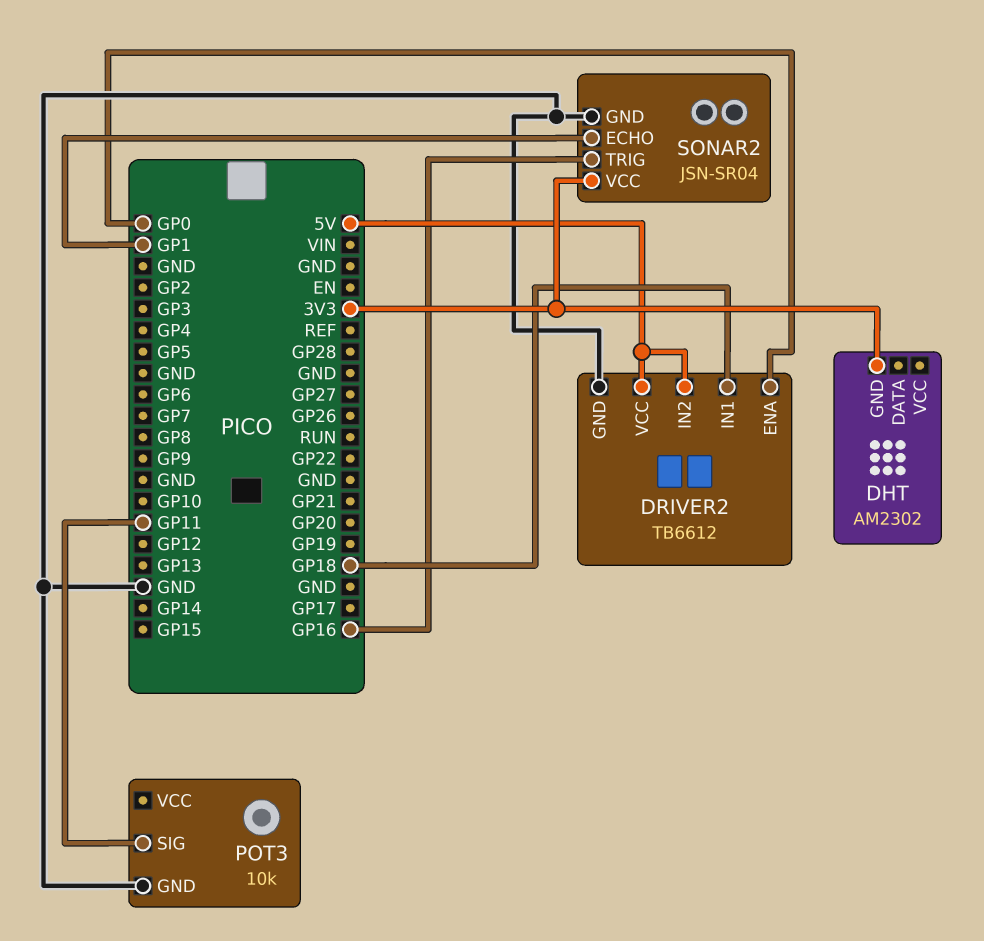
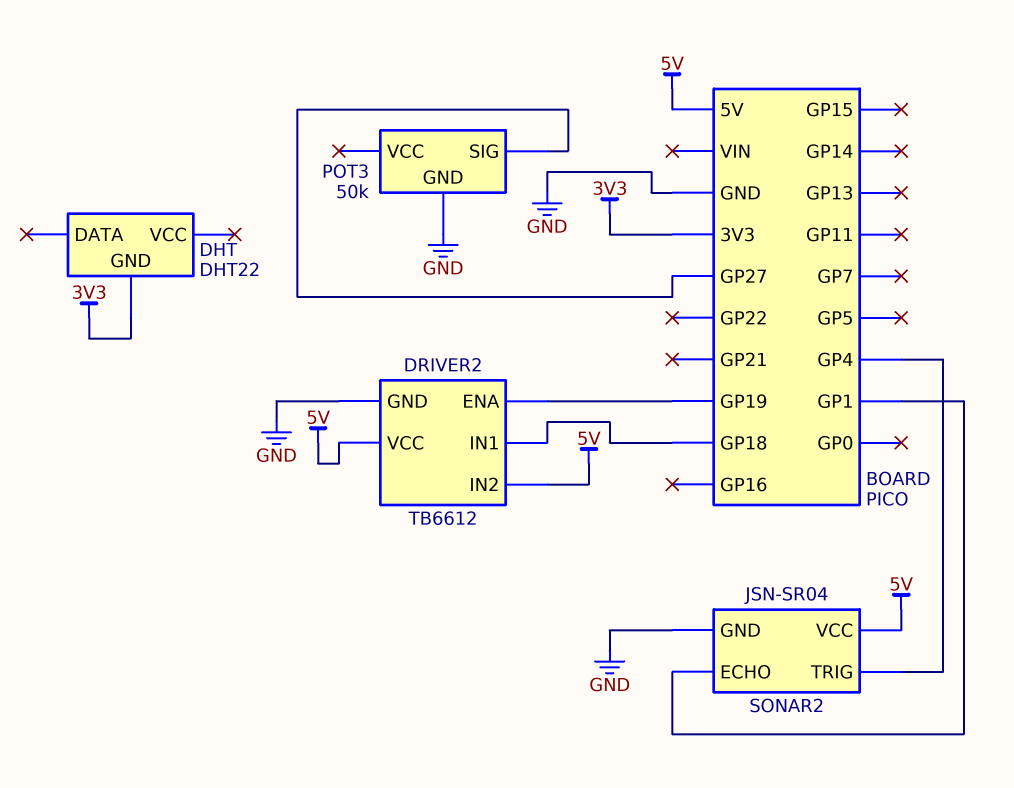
DHT: AM2302 -> DHT22
DRIVER2 pin ENA: GP0 -> GP19
POT3: 10k -> 50k
POT3 pin SIG: GP11 -> GP27
SONAR2 pin TRIG: GP16 -> GP4
SONAR2 pin VCC: 3V3 -> 5V

